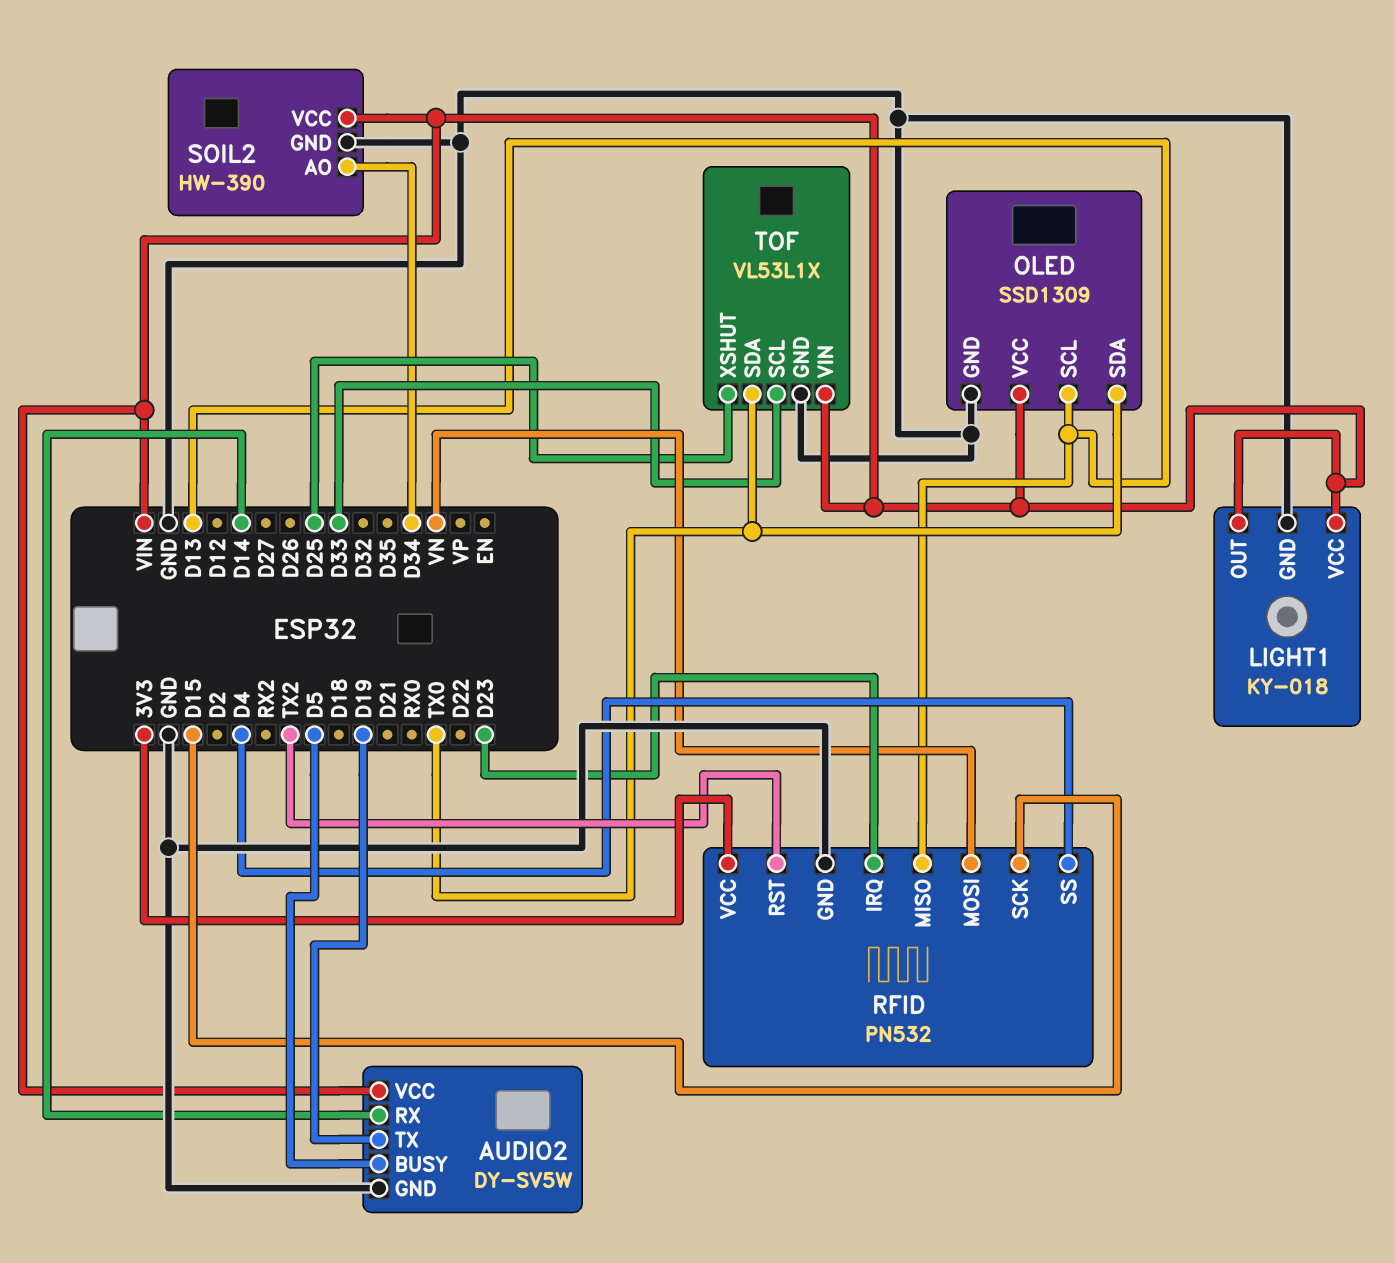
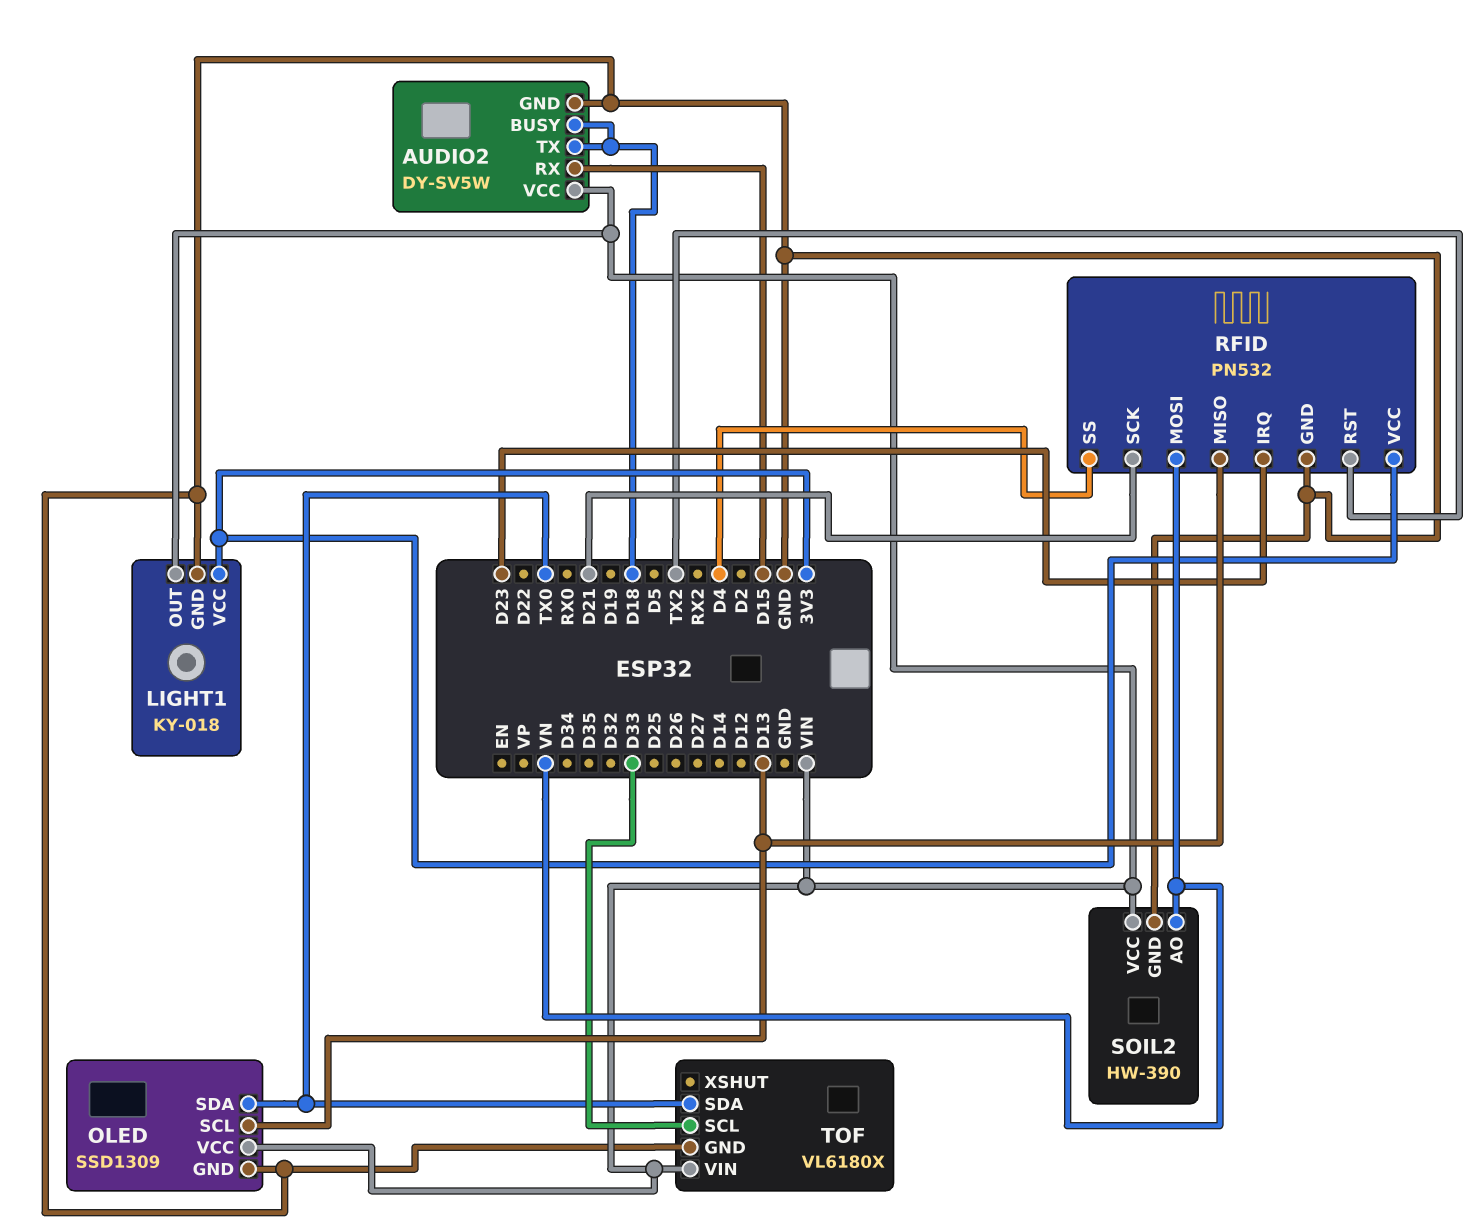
AUDIO2 pin BUSY: D5 -> D18
AUDIO2 pin RX: D14 -> D15
AUDIO2 pin TX: D19 -> D18
LIGHT1 pin VCC: VIN -> 3V3
RFID pin SCK: D15 -> D21
SOIL2 pin AO: D34 -> VN
TOF: VL53L1X -> VL6180X
TOF pin XSHUT: D25 -> none

